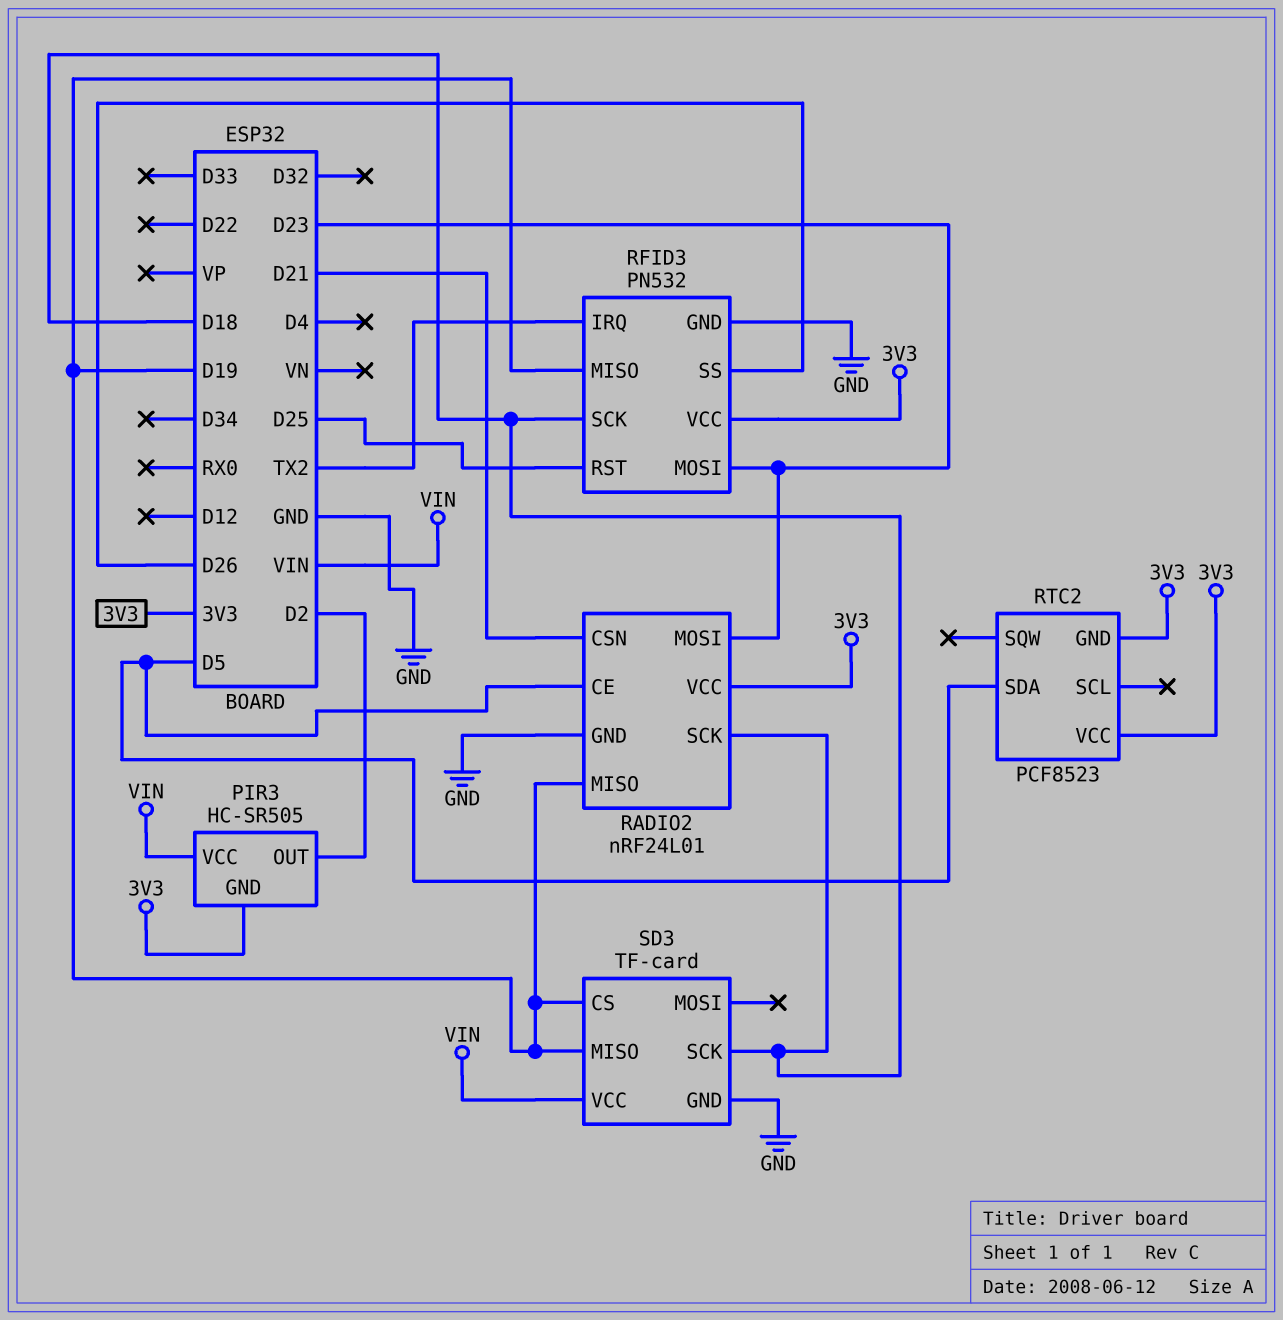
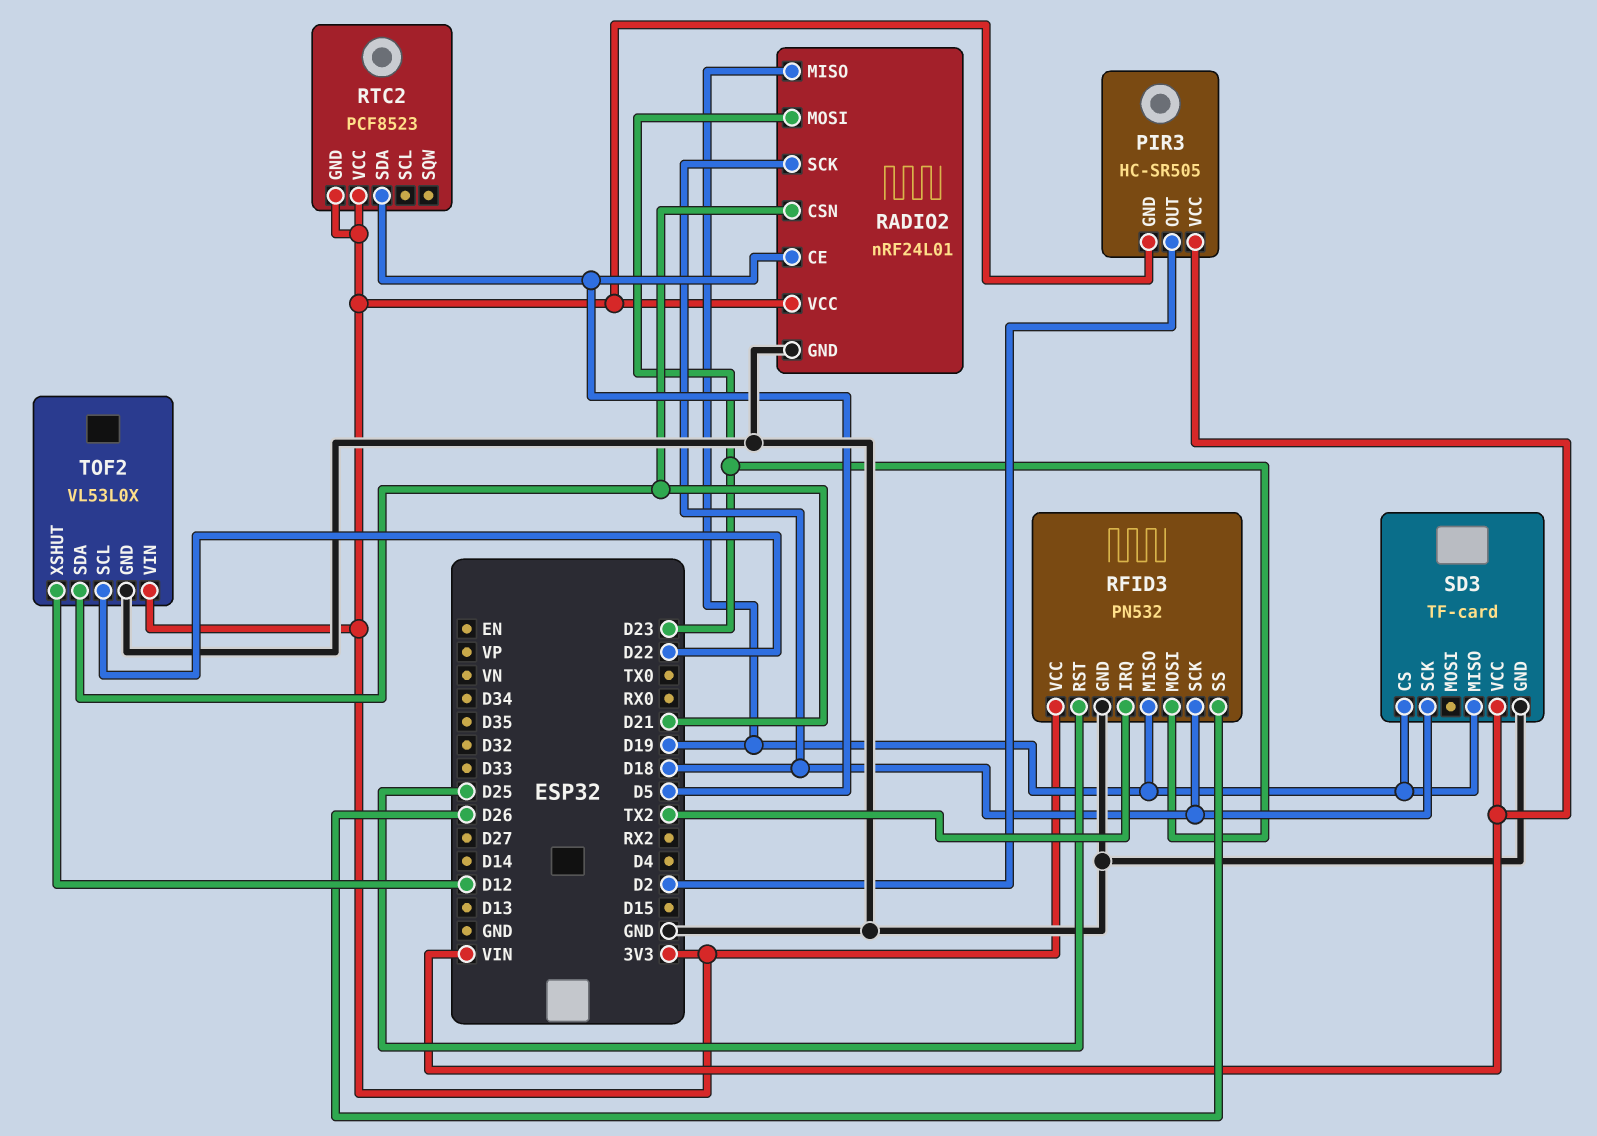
TOF2: none -> VL53L0X
TOF2 pin GND: none -> GND
TOF2 pin SCL: none -> D22
TOF2 pin SDA: none -> D21
TOF2 pin VIN: none -> 3V3
TOF2 pin XSHUT: none -> D12

